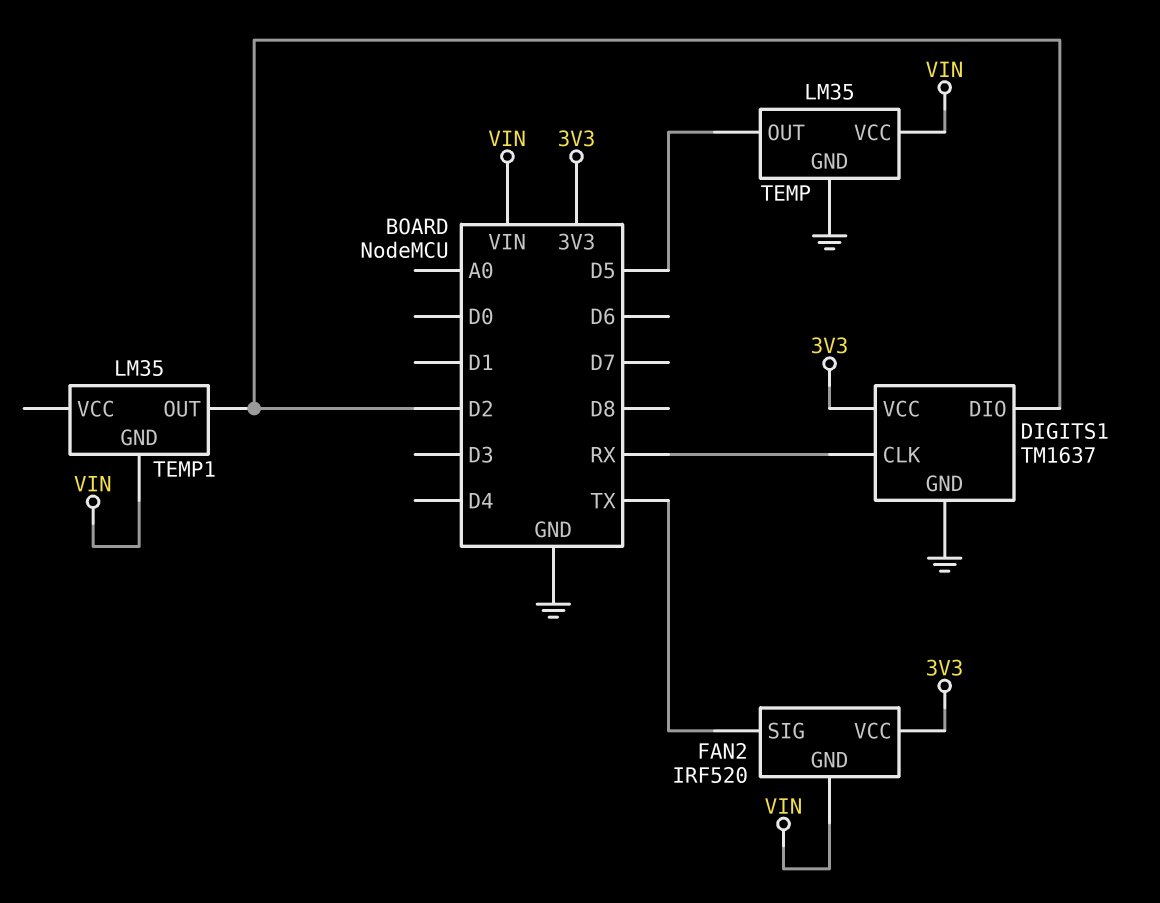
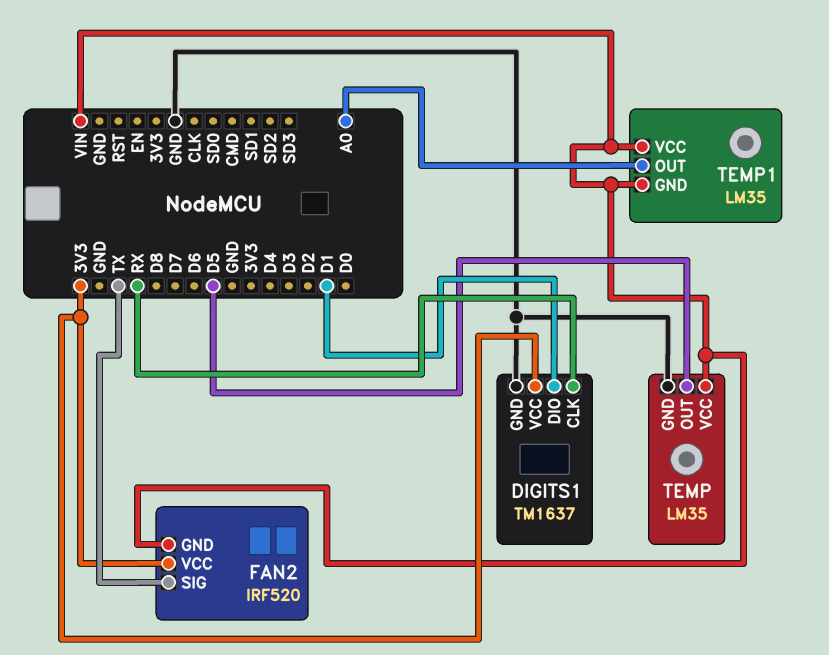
DIGITS1 pin DIO: D2 -> D1
TEMP1 pin OUT: D2 -> A0
TEMP1 pin VCC: none -> VIN

